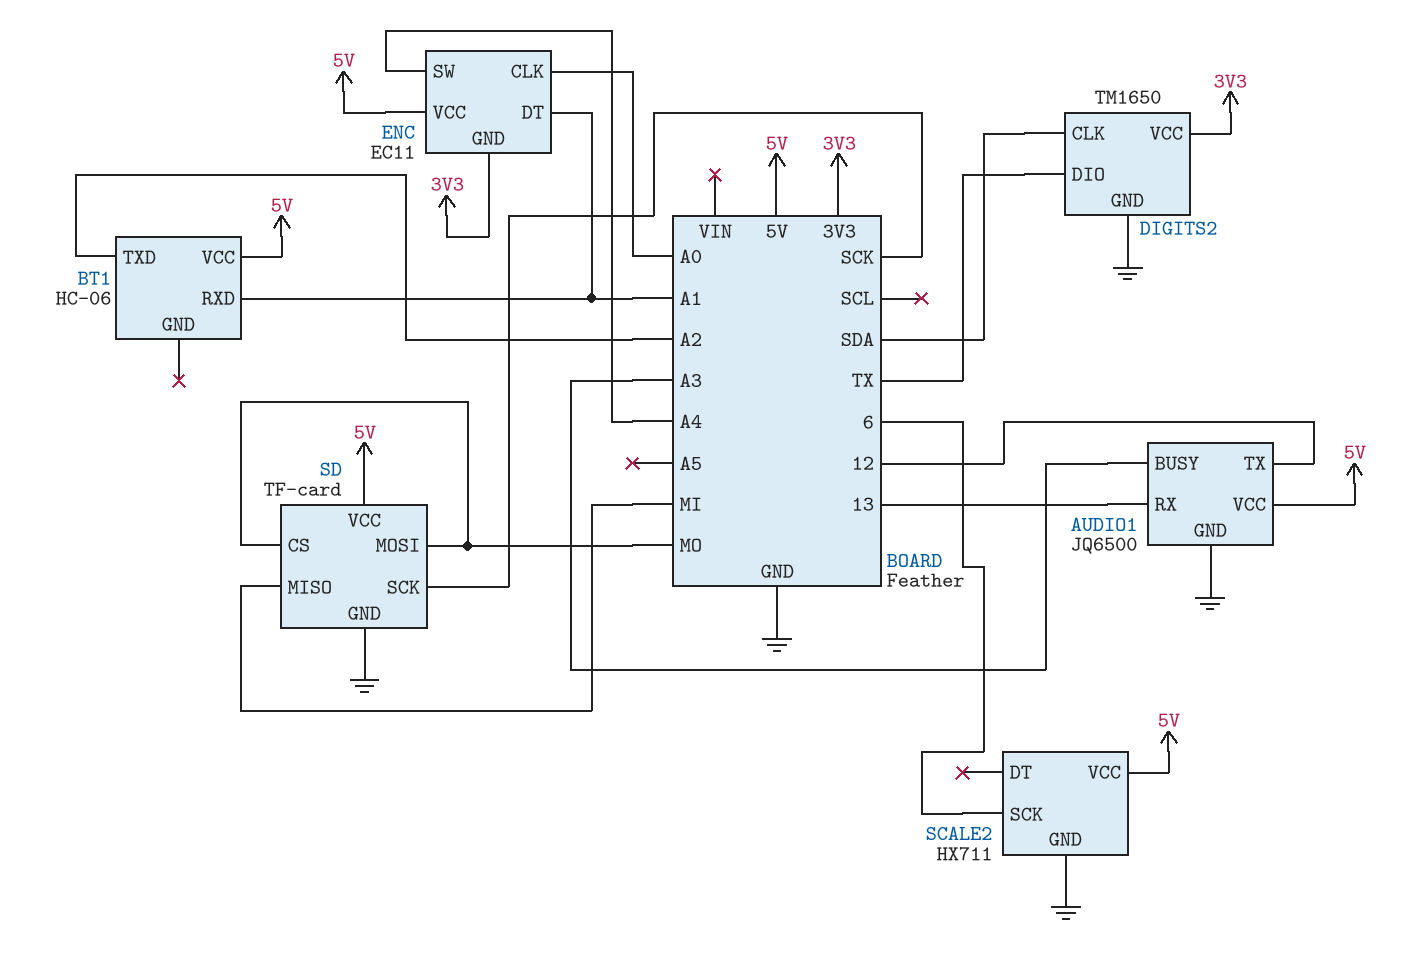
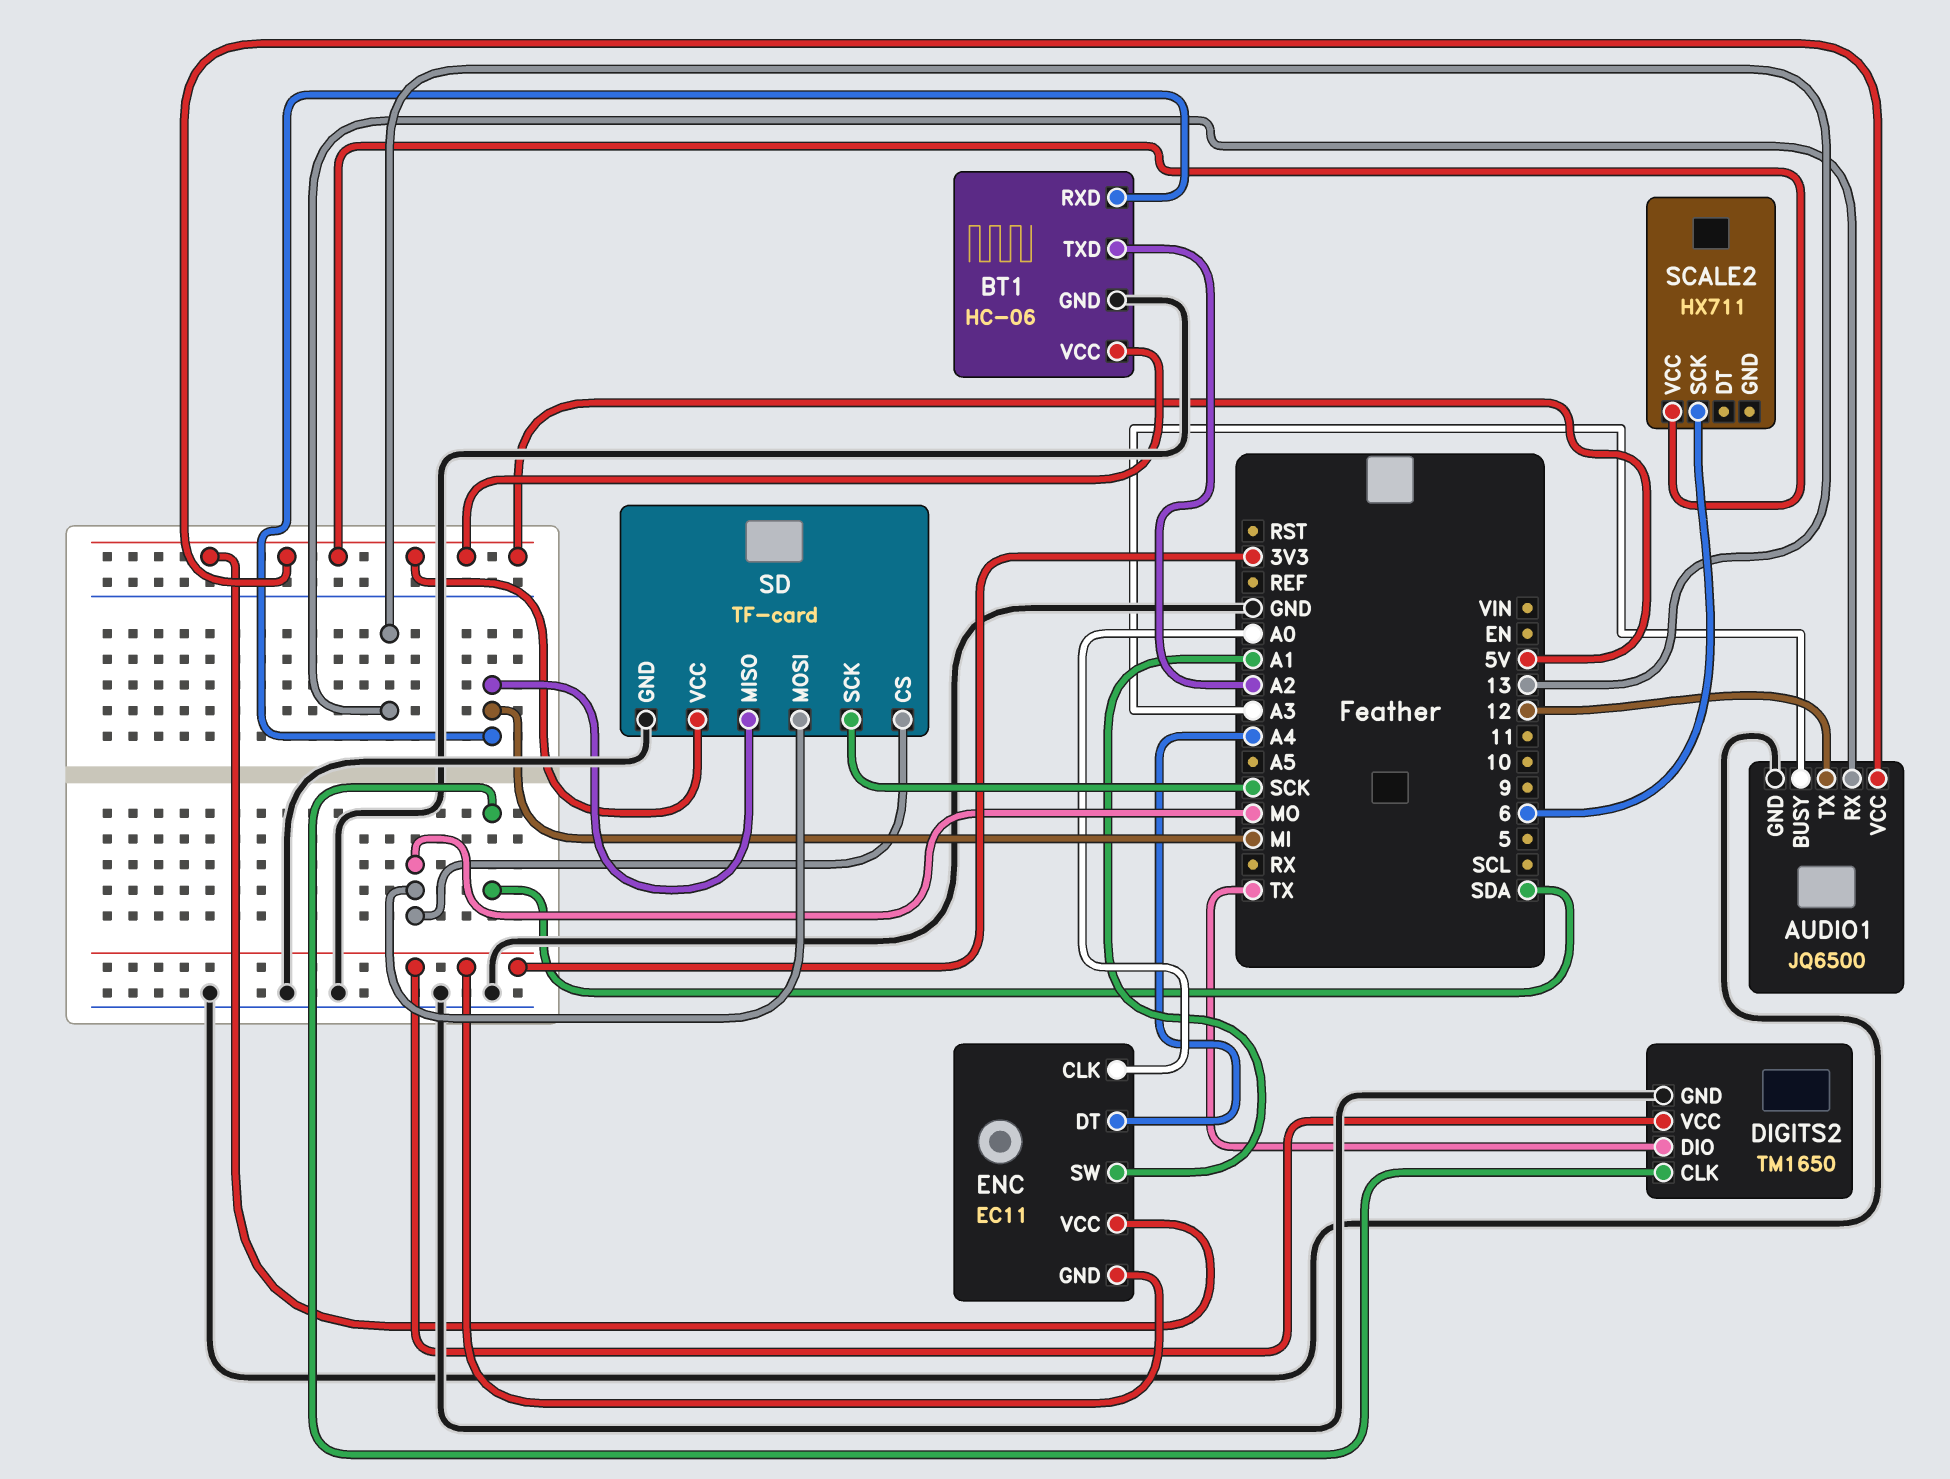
BT1 pin GND: none -> GND
BT1 pin RXD: A1 -> MI
ENC pin DT: A1 -> A4
ENC pin SW: A4 -> A1
SCALE2 pin GND: GND -> none

